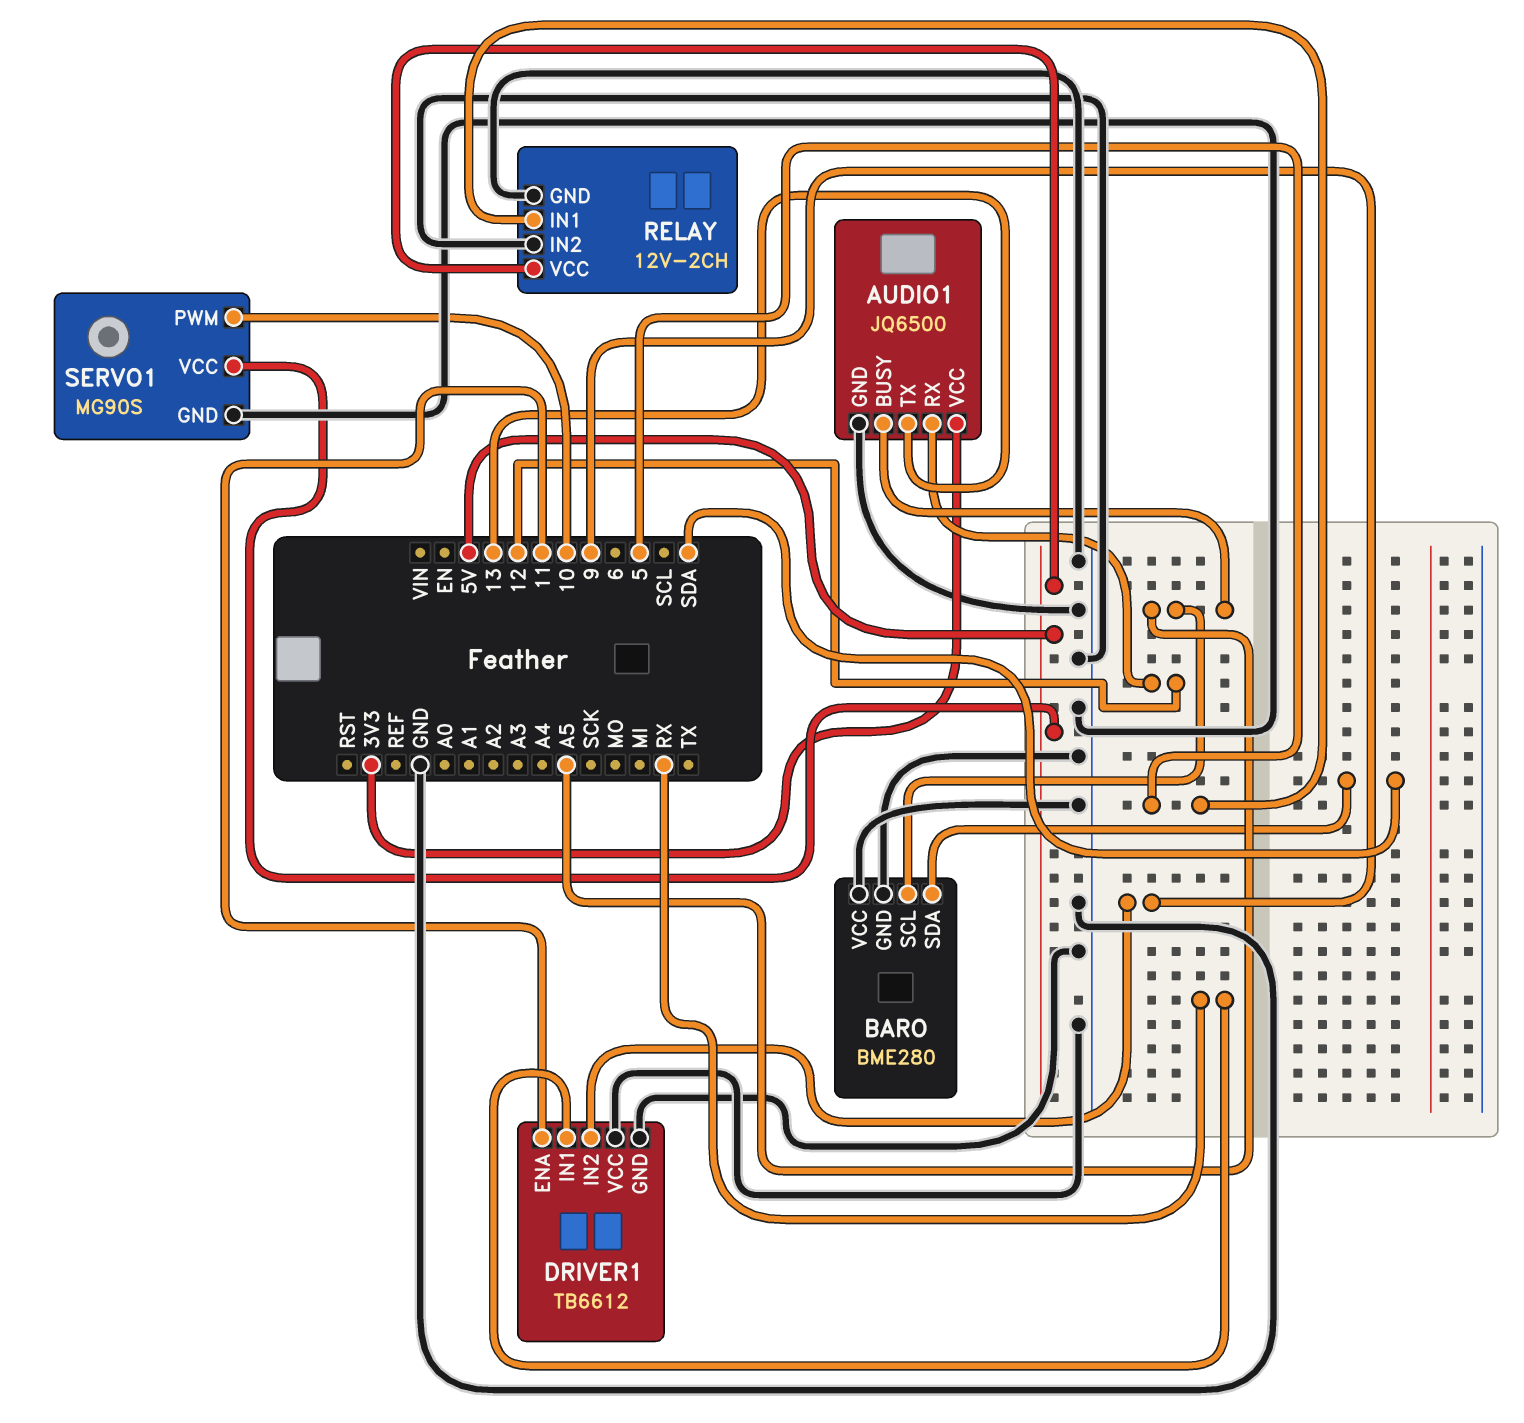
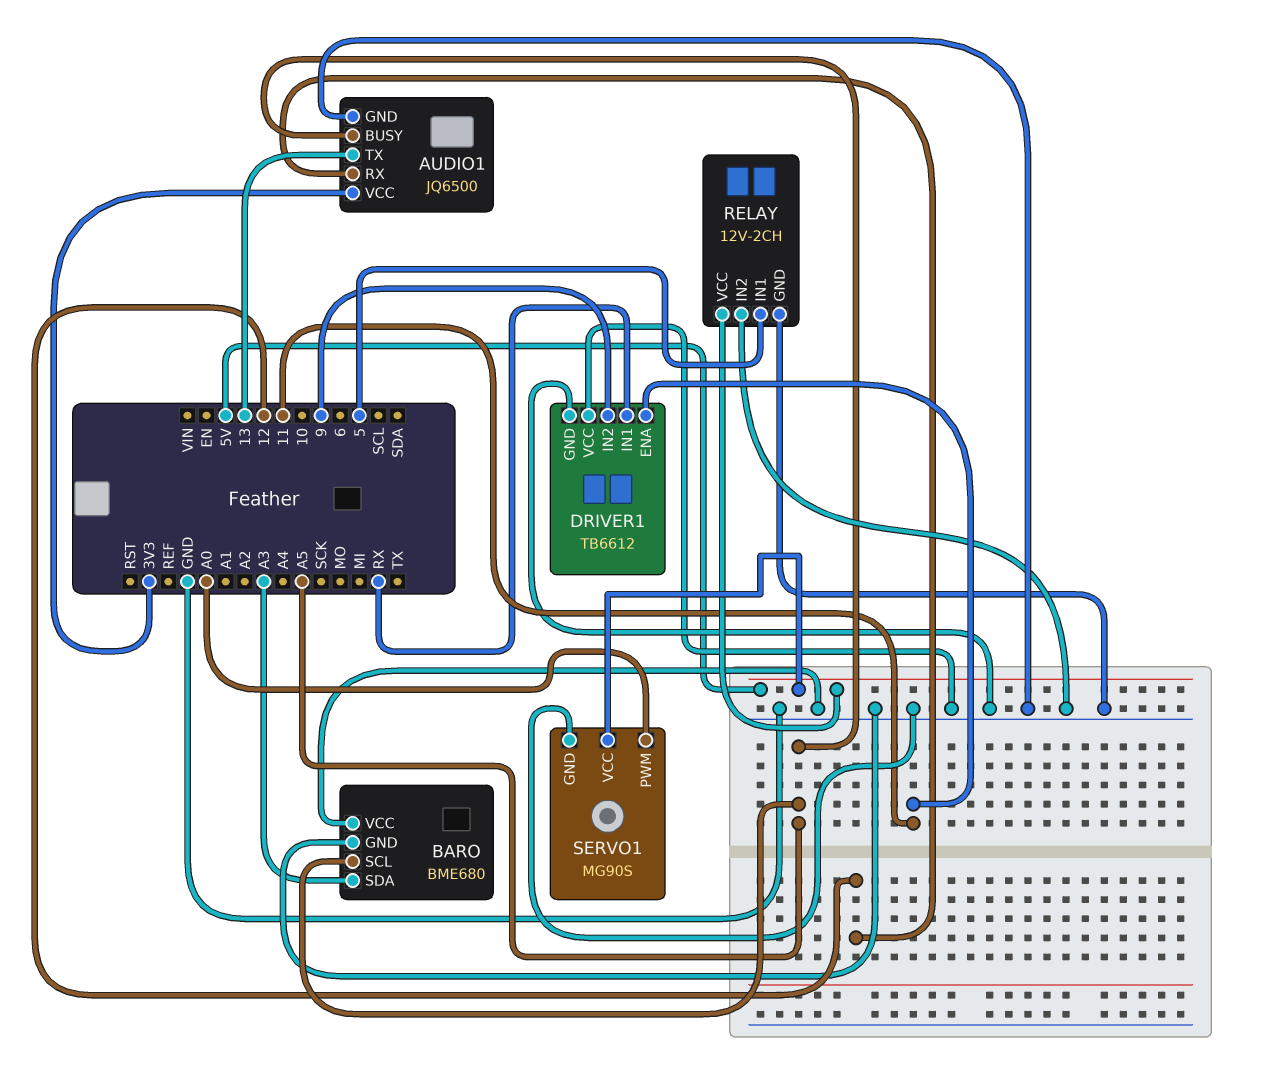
BARO: BME280 -> BME680
BARO pin SDA: SDA -> A3
SERVO1 pin PWM: 10 -> A0

